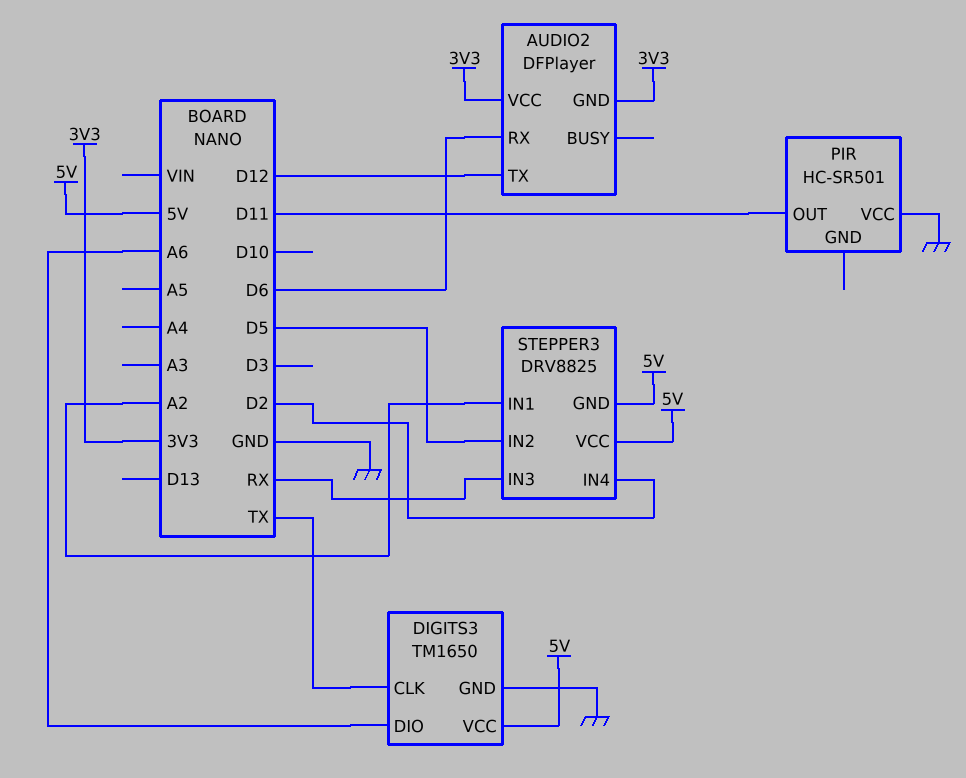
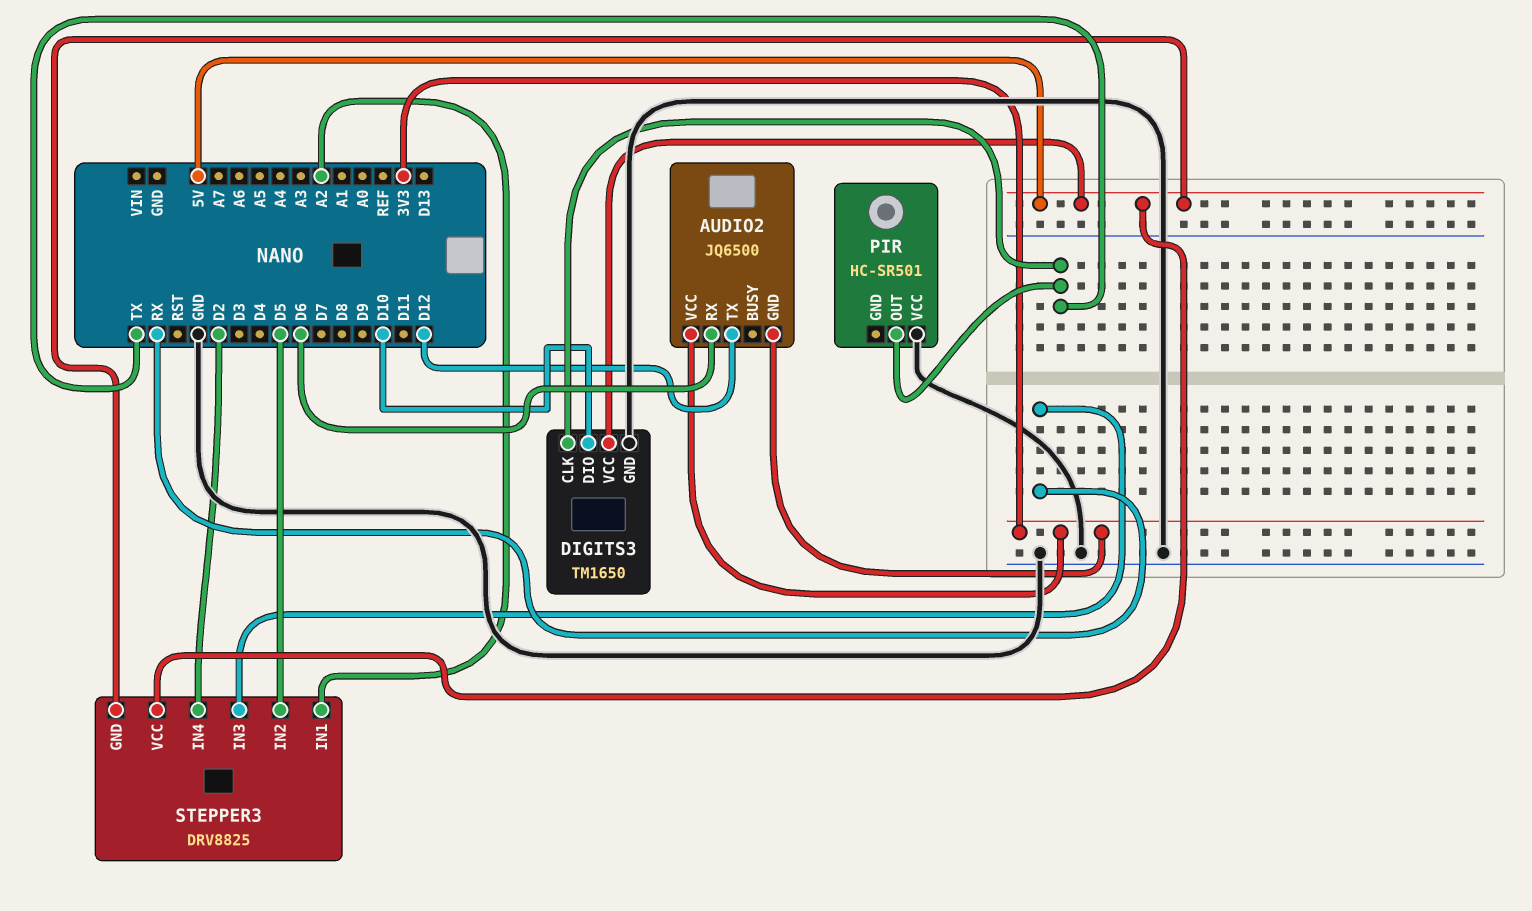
AUDIO2: DFPlayer -> JQ6500
DIGITS3 pin DIO: A6 -> D10
PIR pin OUT: D11 -> TX

